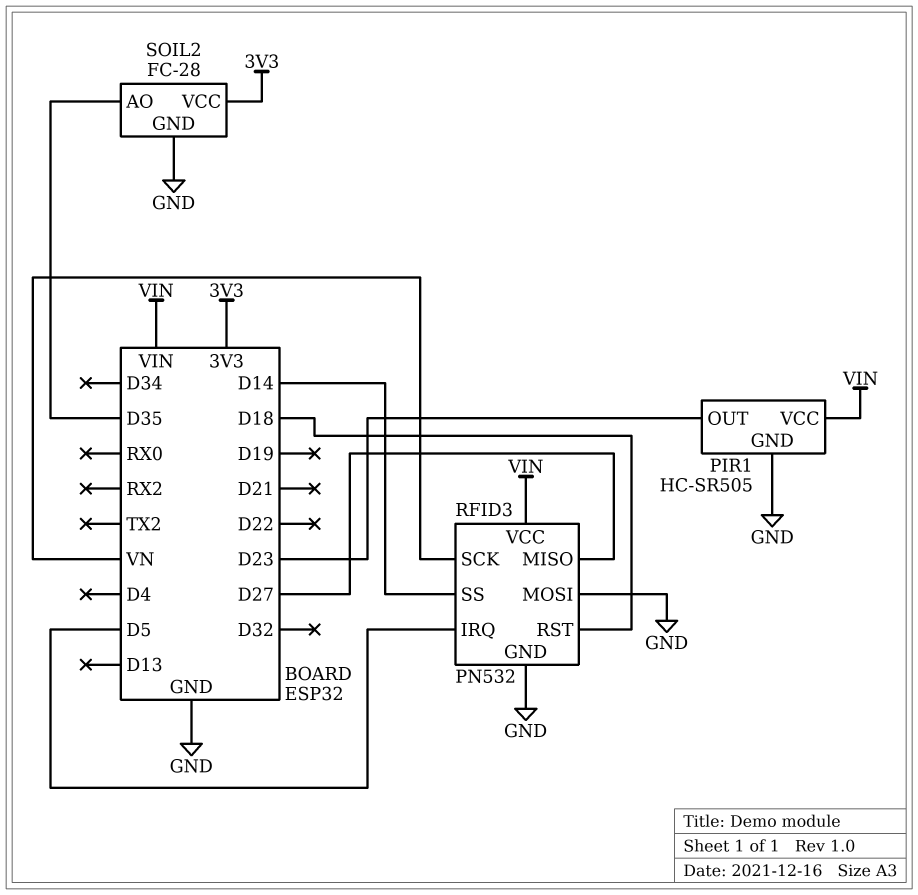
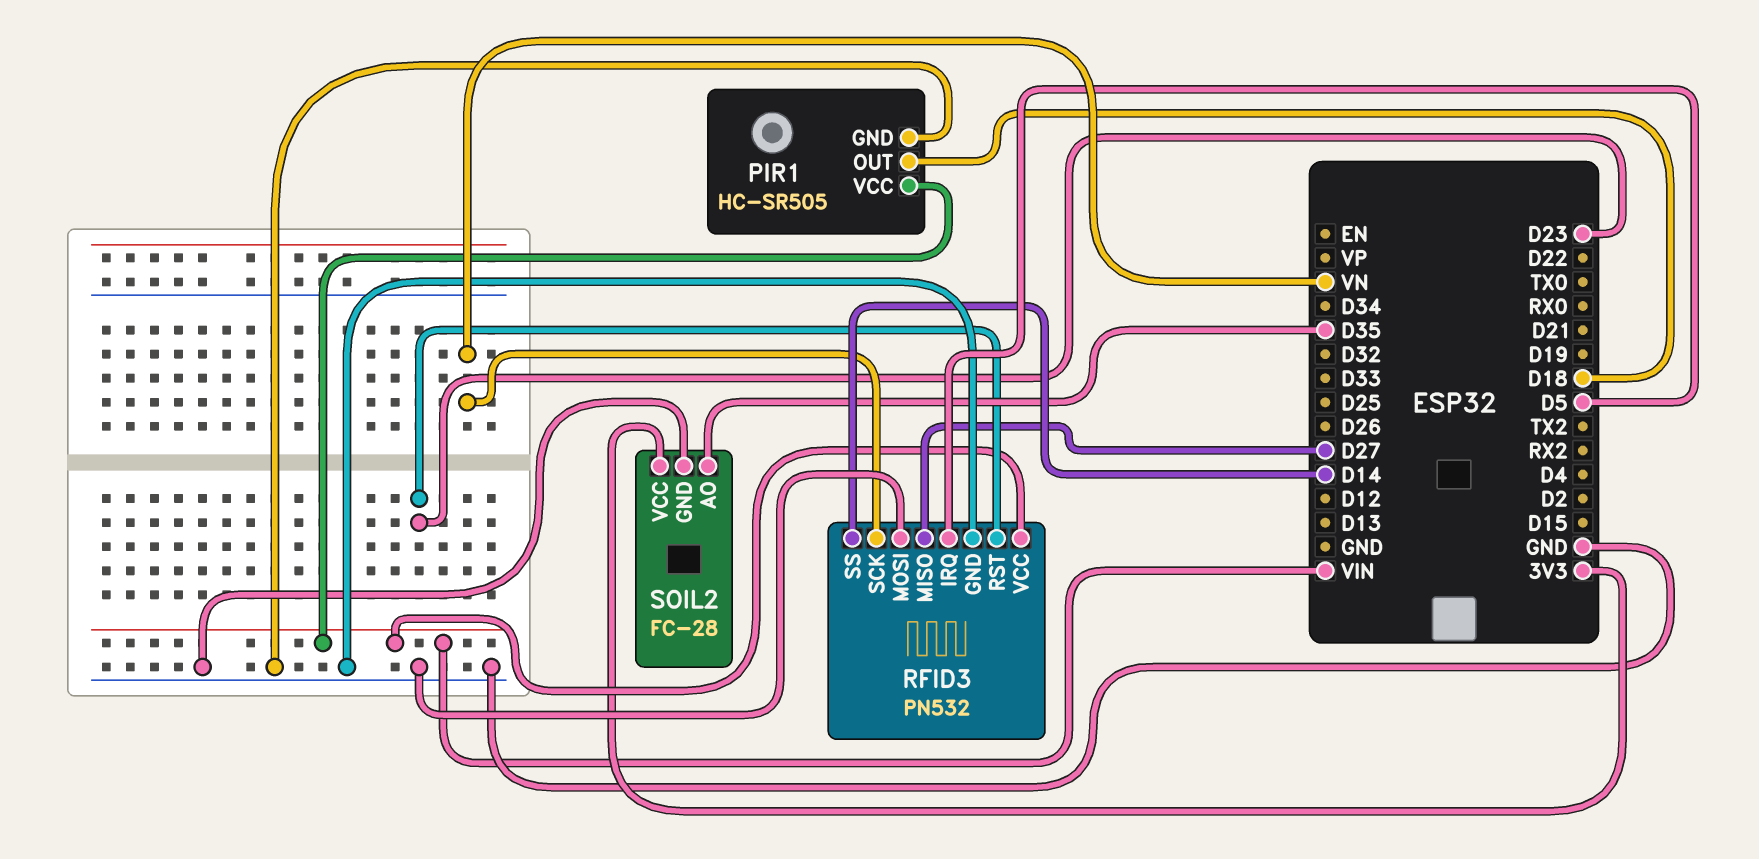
PIR1 pin OUT: D23 -> D18
RFID3 pin RST: D18 -> D23

